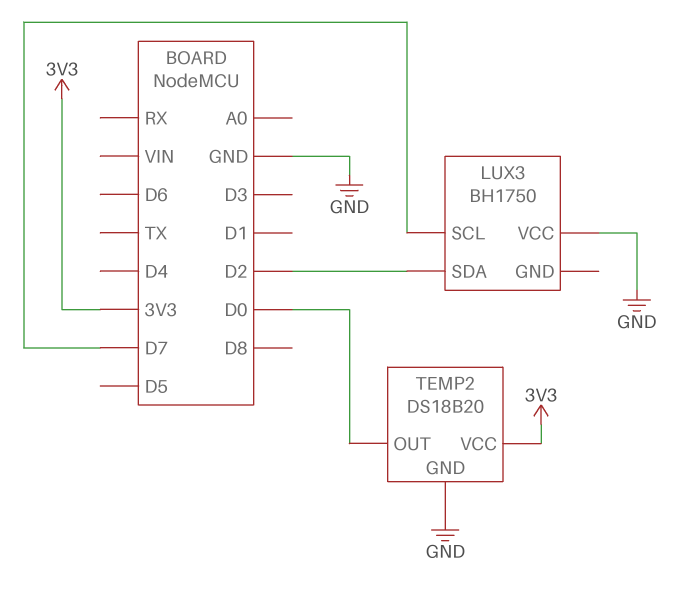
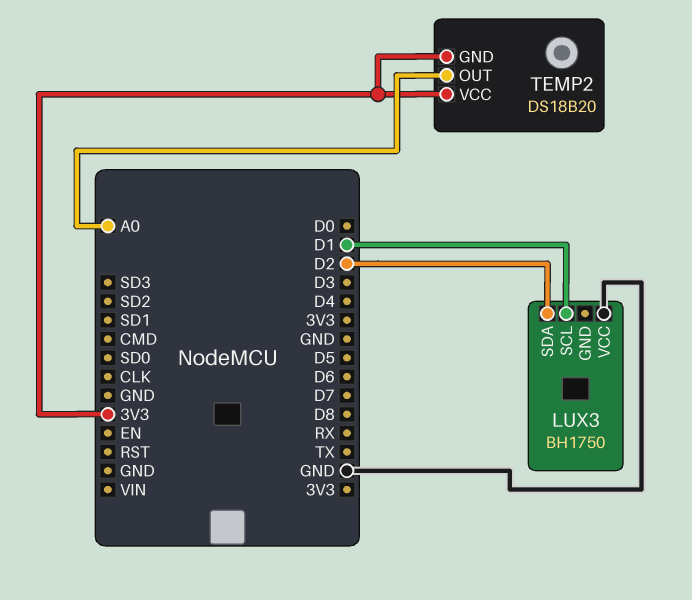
LUX3 pin SCL: D7 -> D1
TEMP2 pin GND: GND -> 3V3
TEMP2 pin OUT: D0 -> A0

